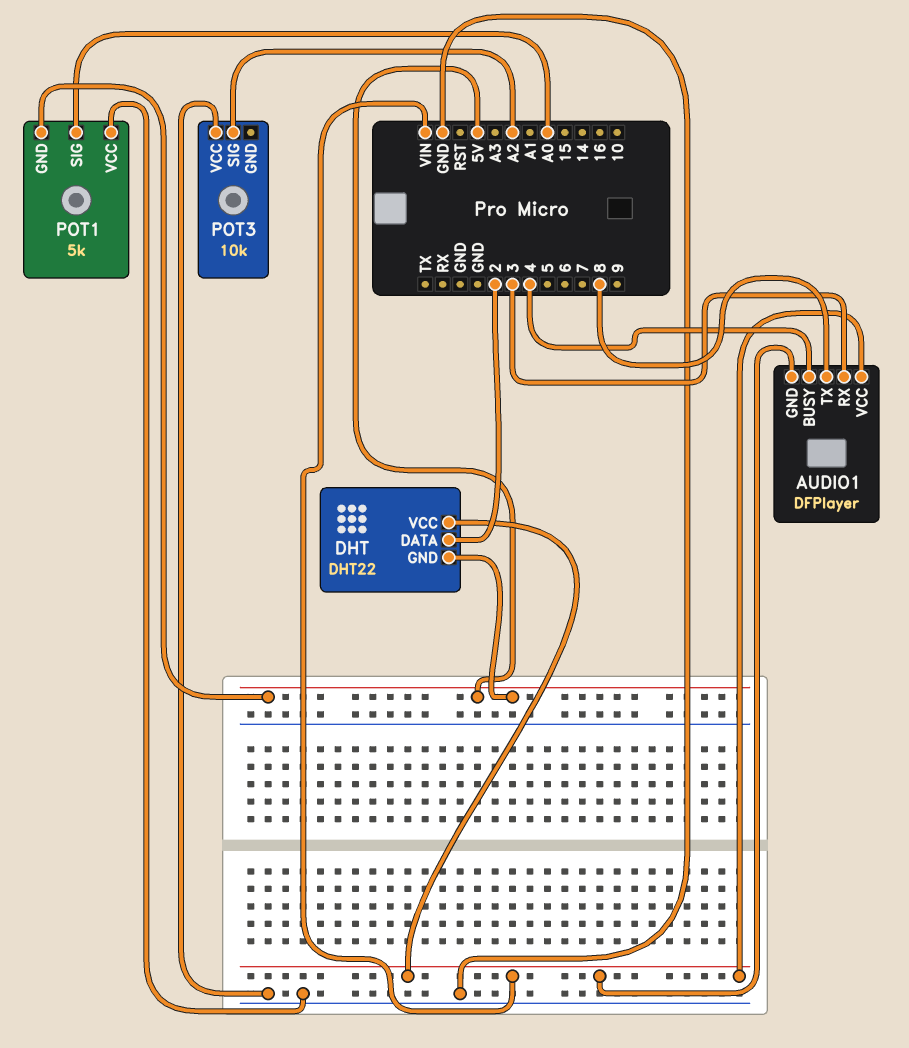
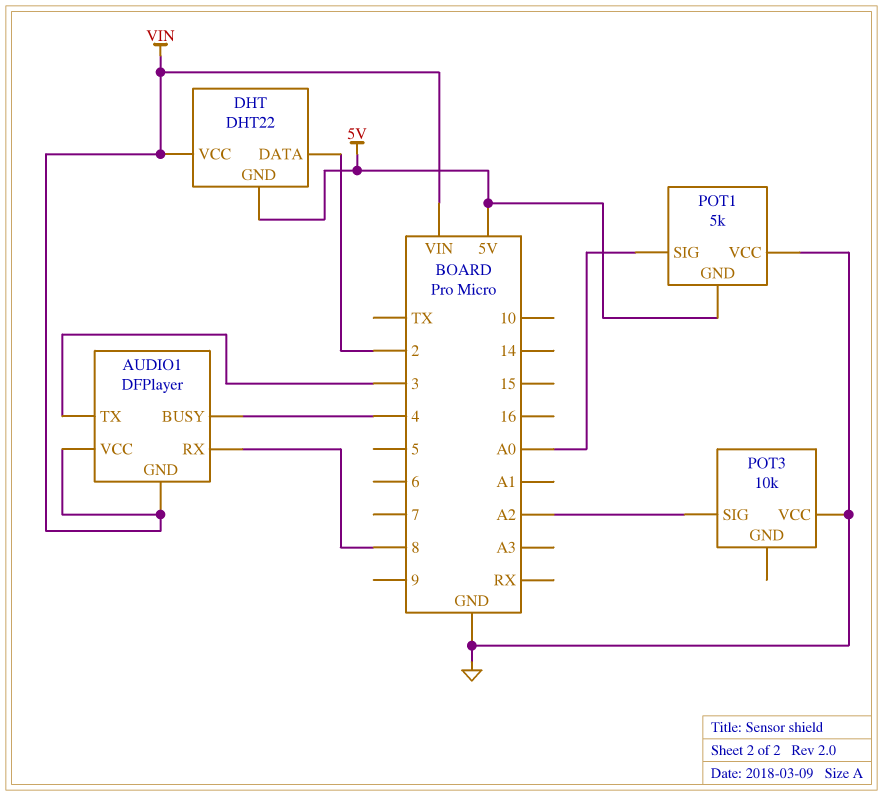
AUDIO1 pin RX: 3 -> 8
AUDIO1 pin TX: 8 -> 3

